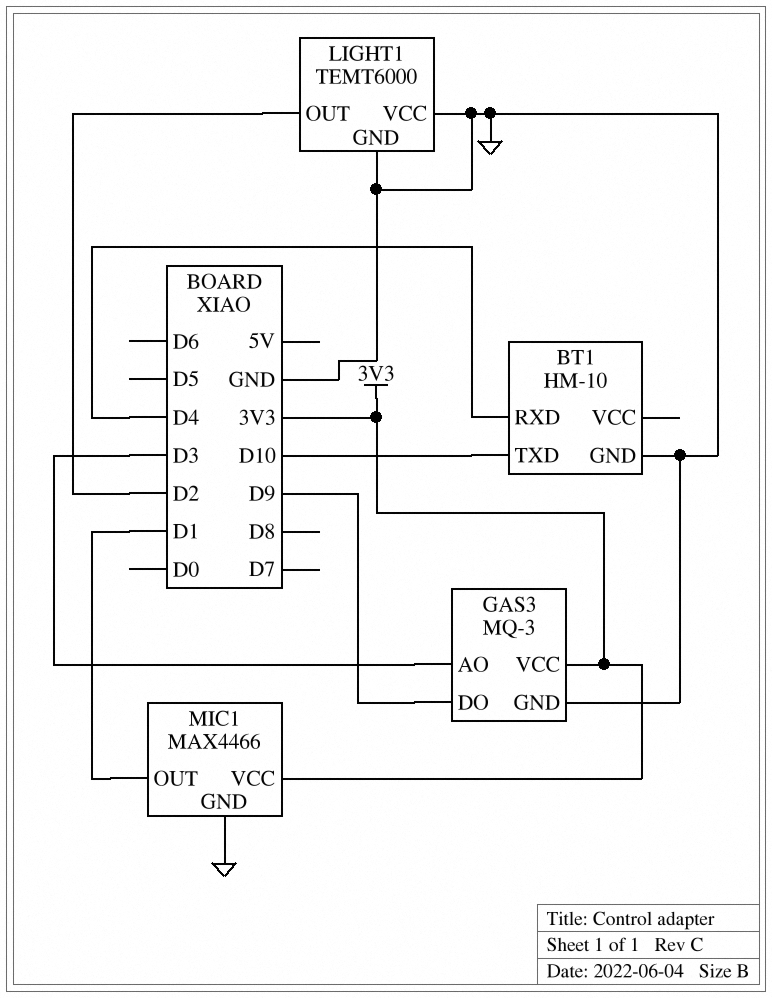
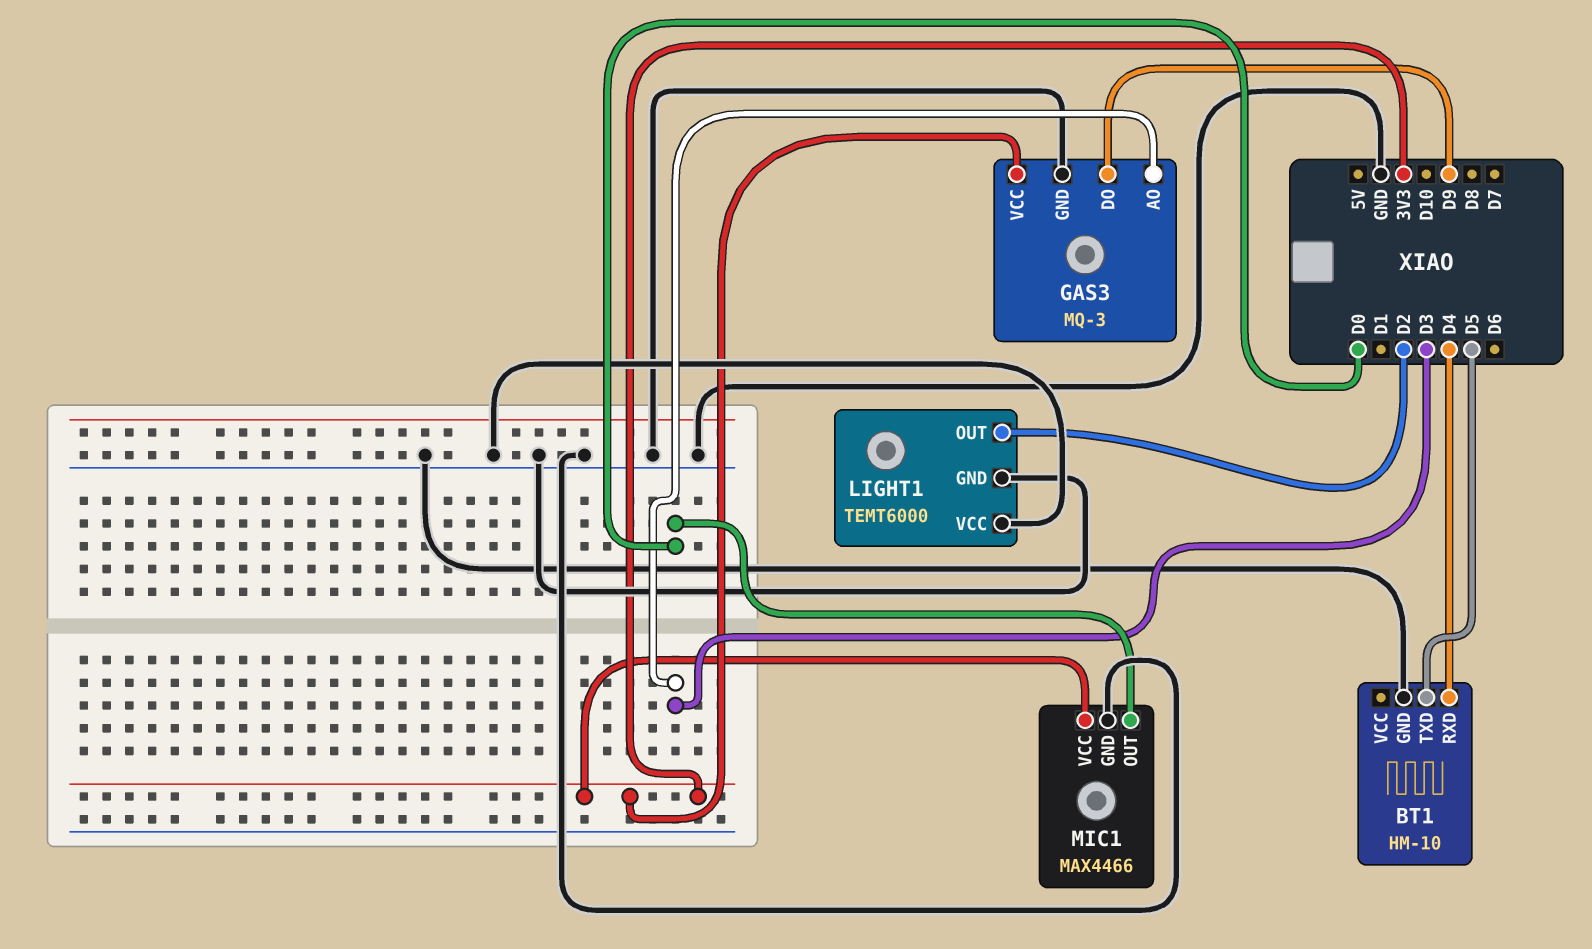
BT1 pin TXD: D10 -> D5
MIC1 pin OUT: D1 -> D0

